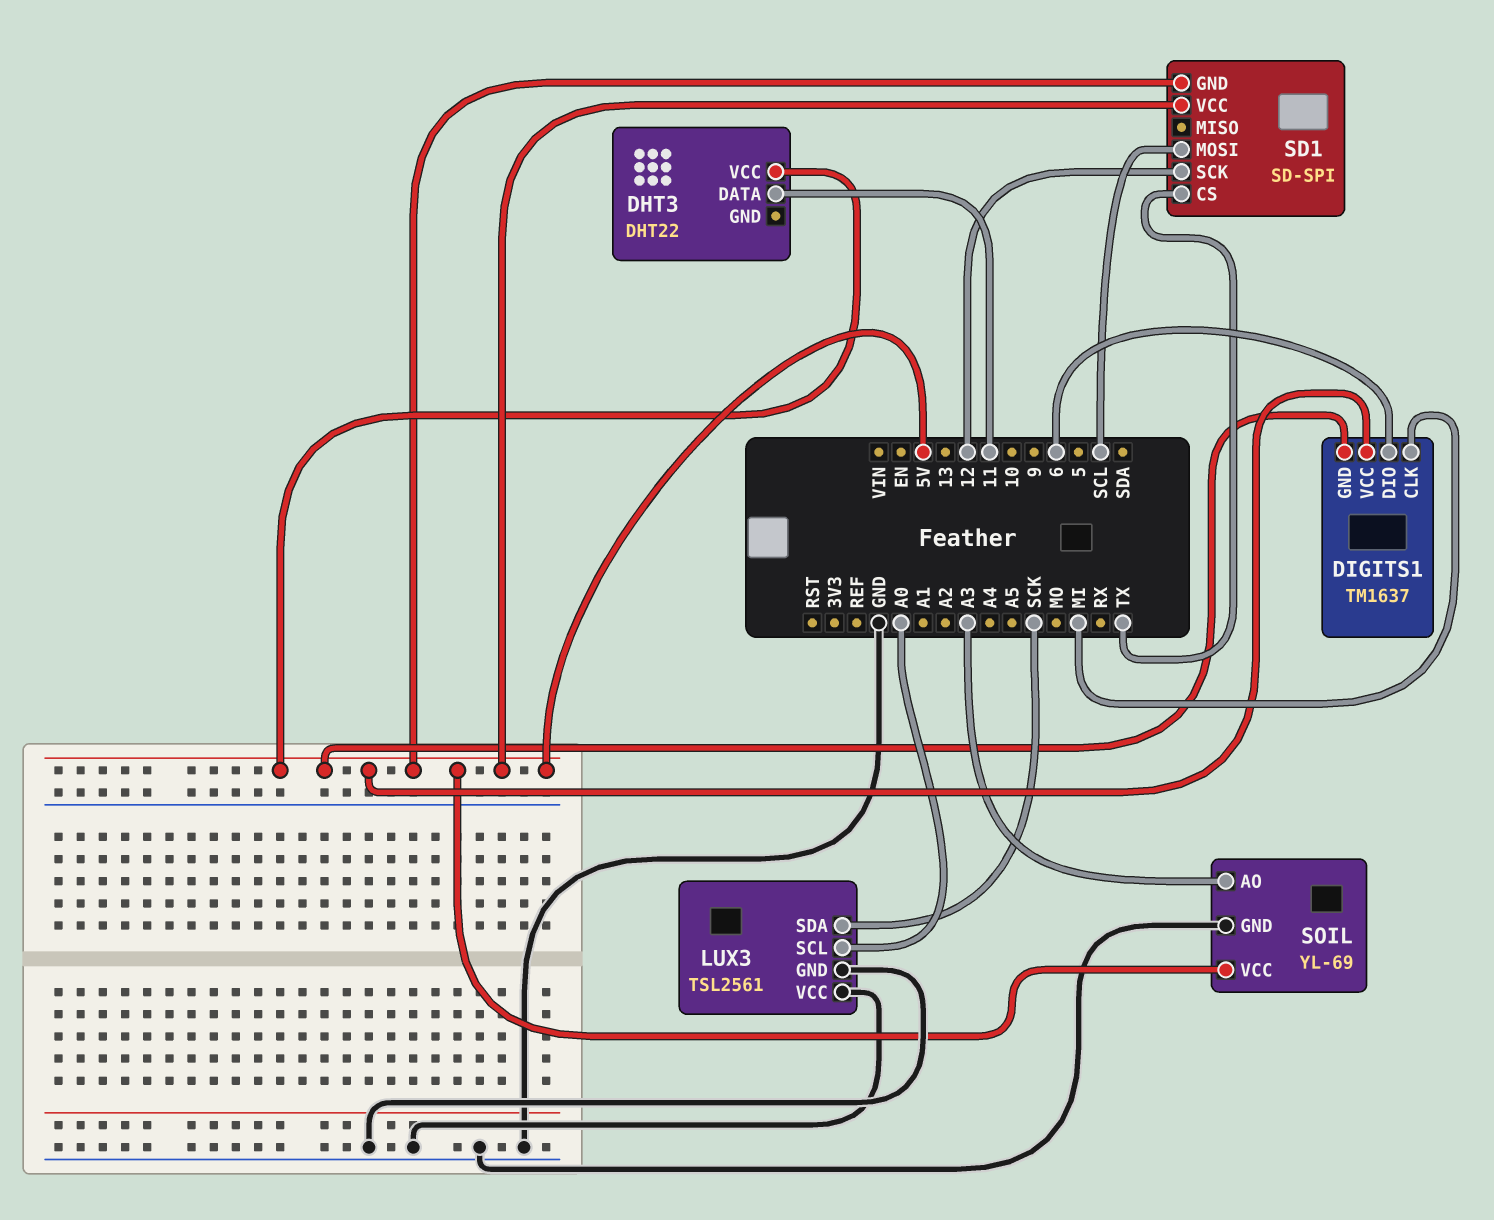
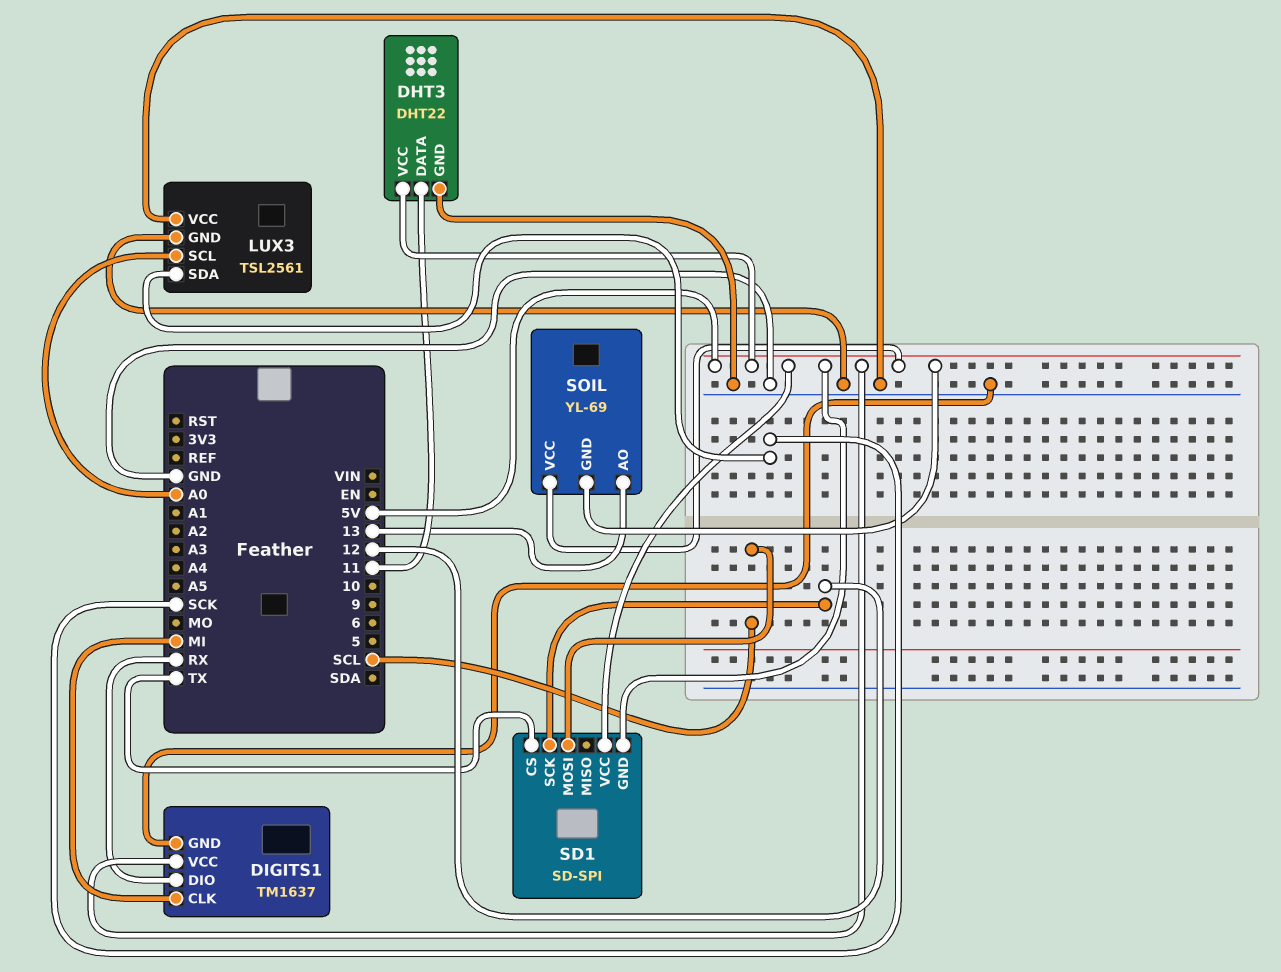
DHT3 pin GND: none -> GND
DIGITS1 pin DIO: 6 -> RX
DIGITS1 pin GND: 5V -> GND
SOIL pin AO: A3 -> 13
SOIL pin GND: GND -> 5V

